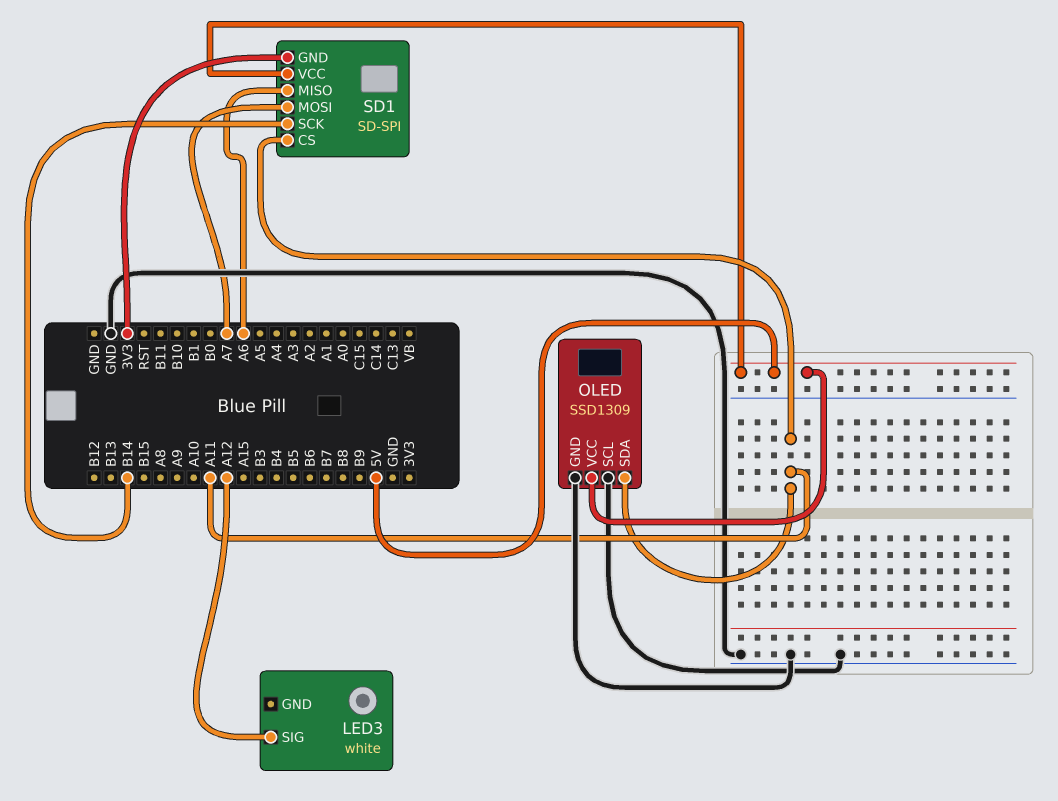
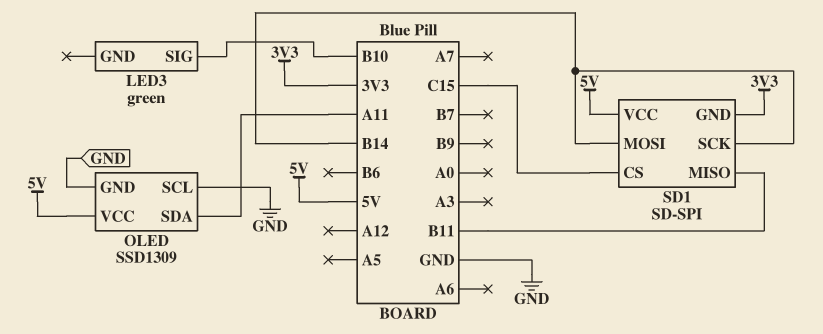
LED3: white -> green
LED3 pin SIG: A12 -> B10
SD1 pin CS: A11 -> C15
SD1 pin MISO: A6 -> B11
SD1 pin MOSI: A7 -> B14

